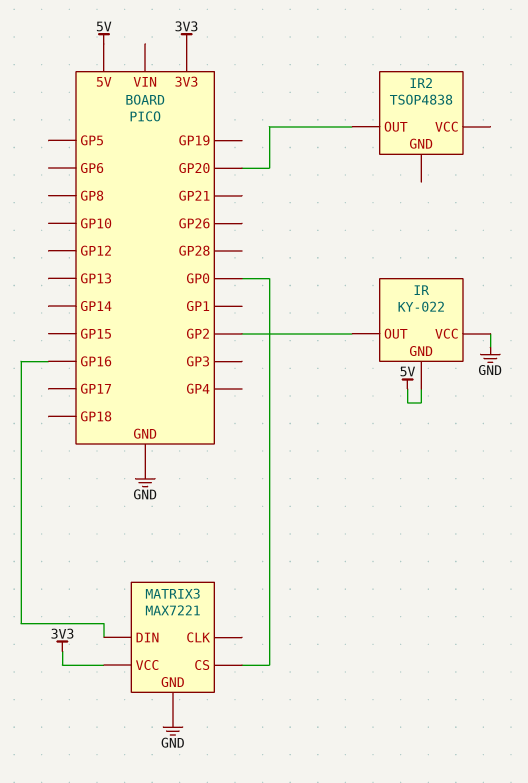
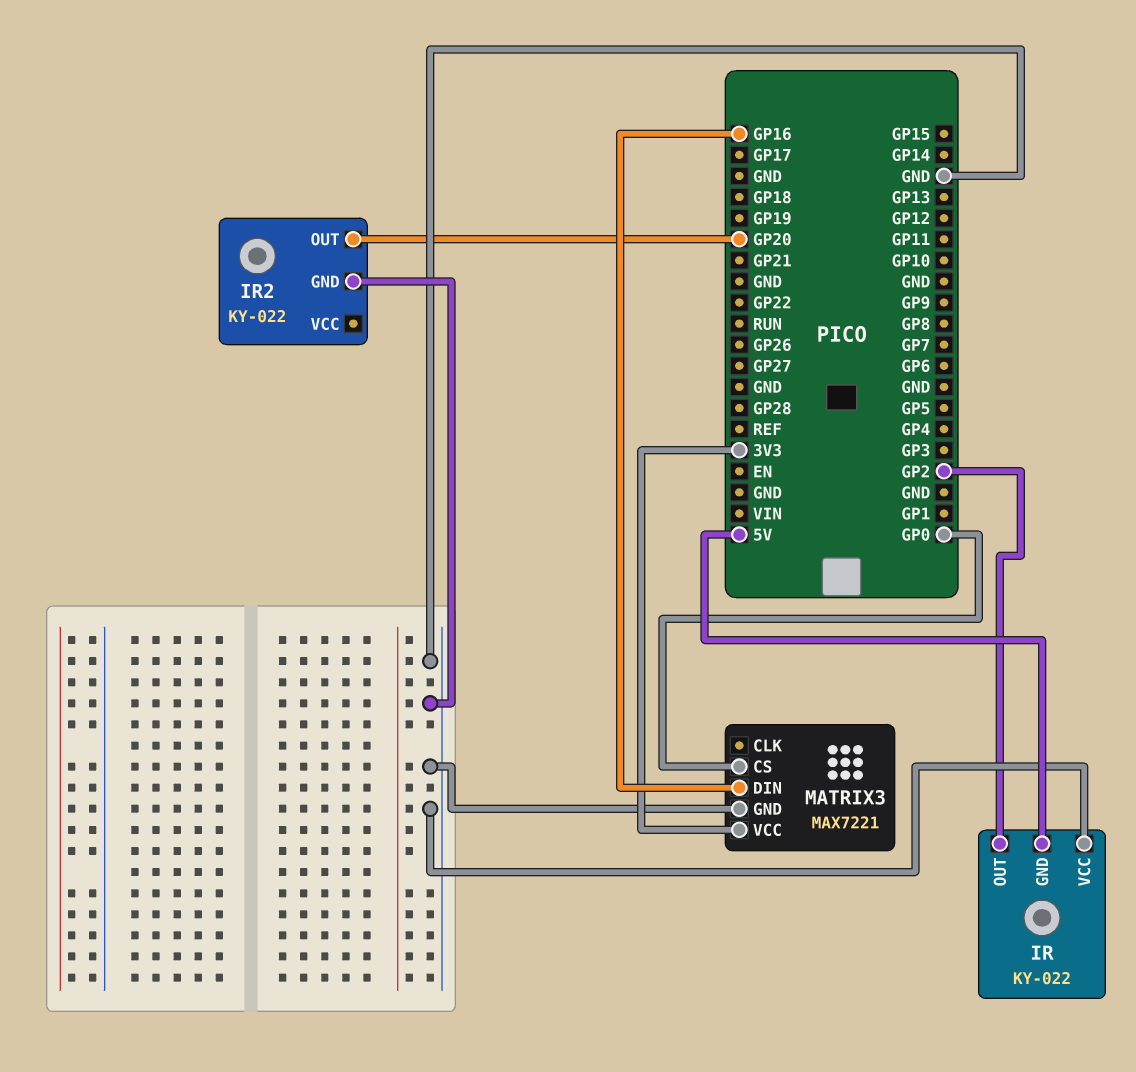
IR2: TSOP4838 -> KY-022
IR2 pin GND: none -> GND

